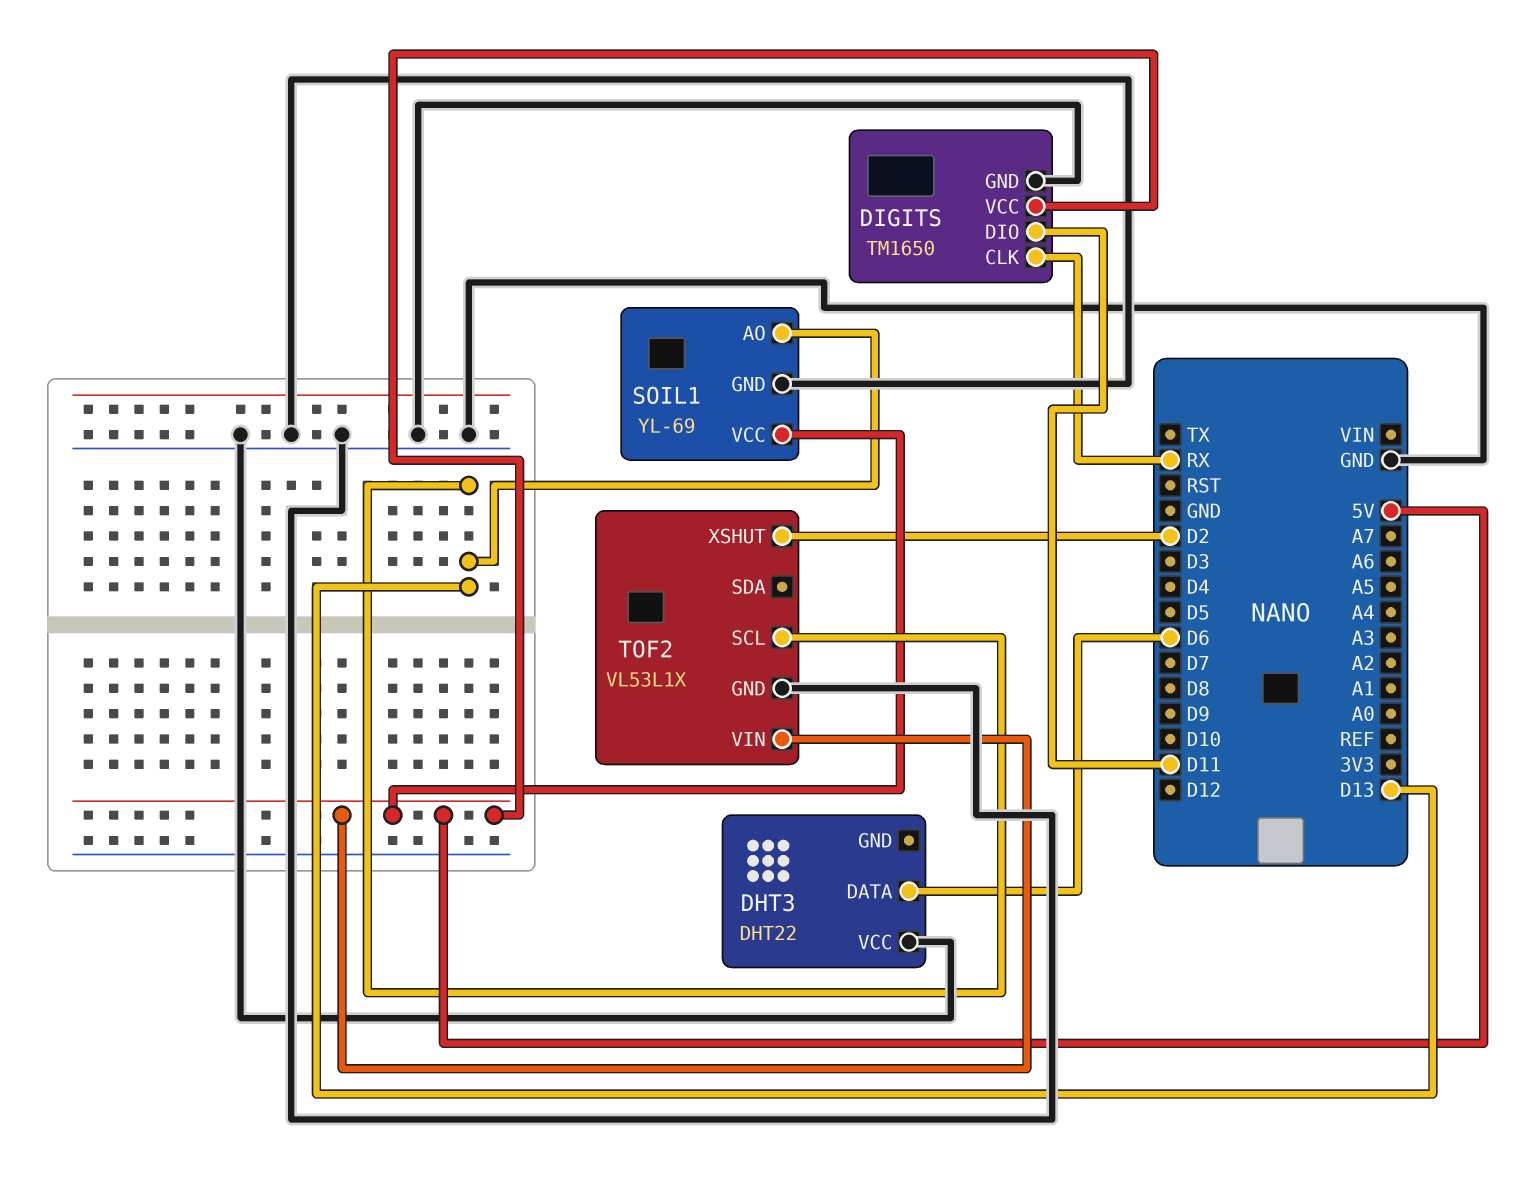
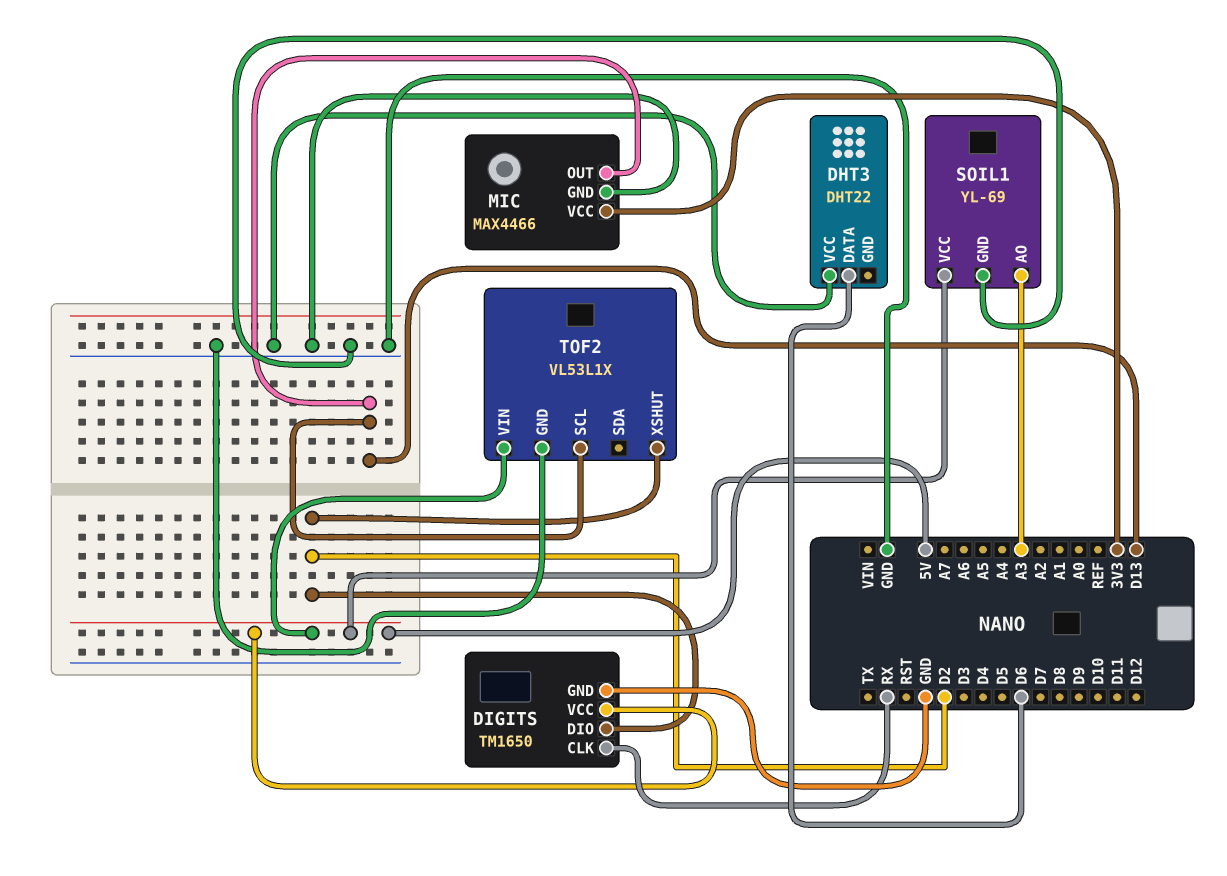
DIGITS pin DIO: D11 -> D2
MIC: none -> MAX4466
MIC pin GND: none -> GND
MIC pin OUT: none -> D13
MIC pin VCC: none -> 3V3
SOIL1 pin AO: D13 -> A3

